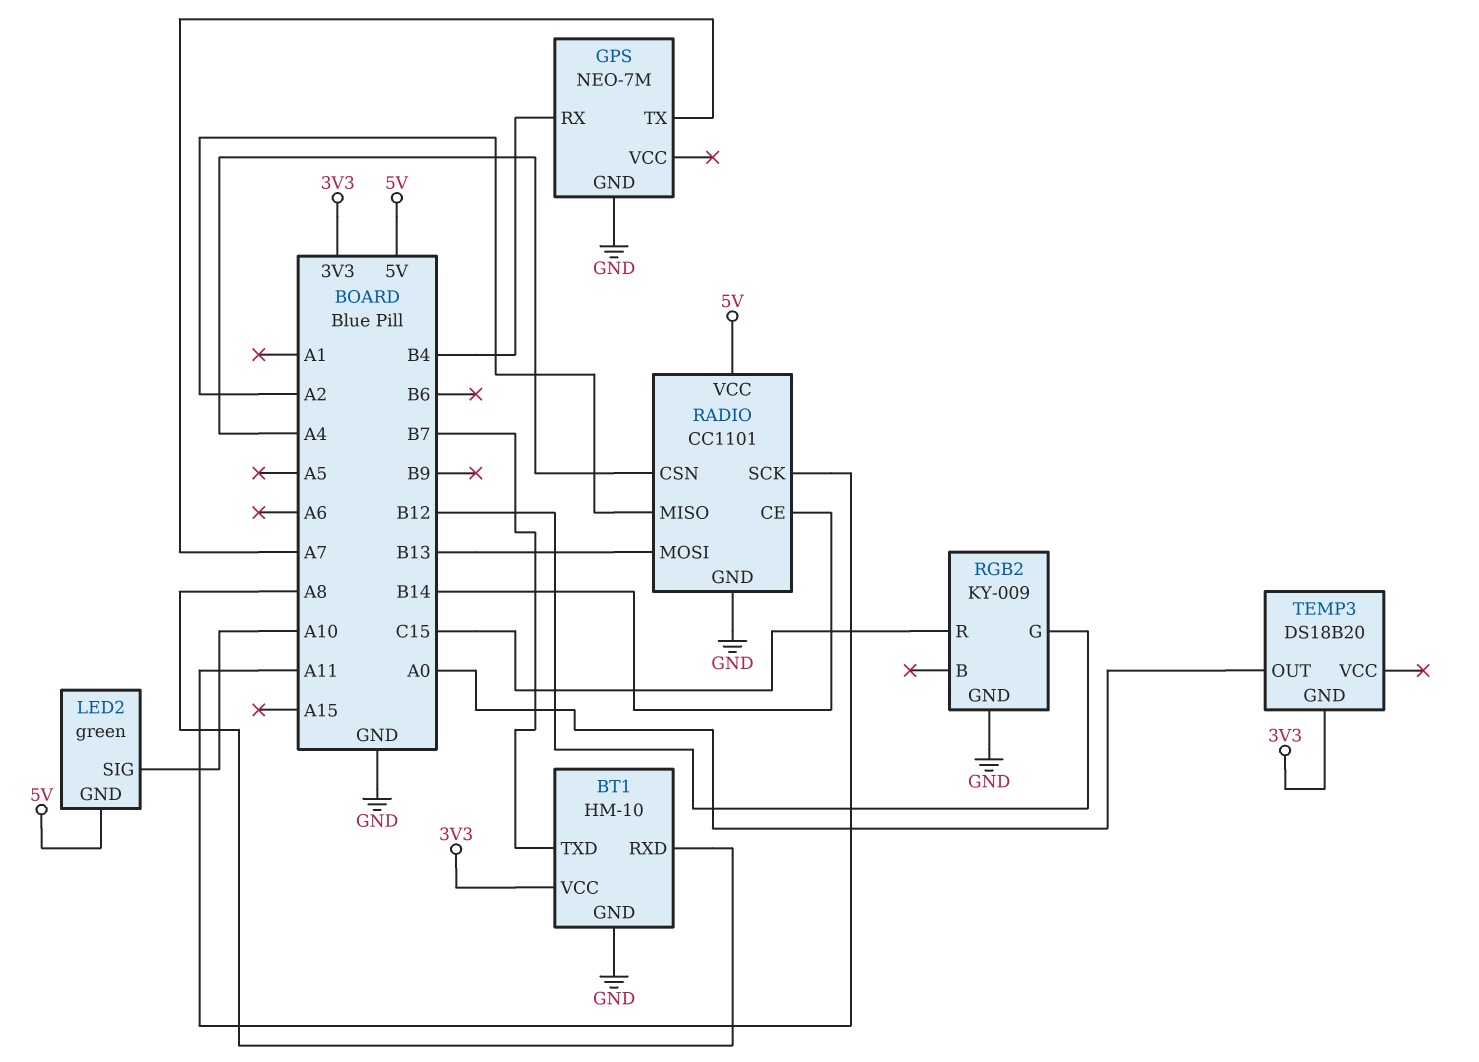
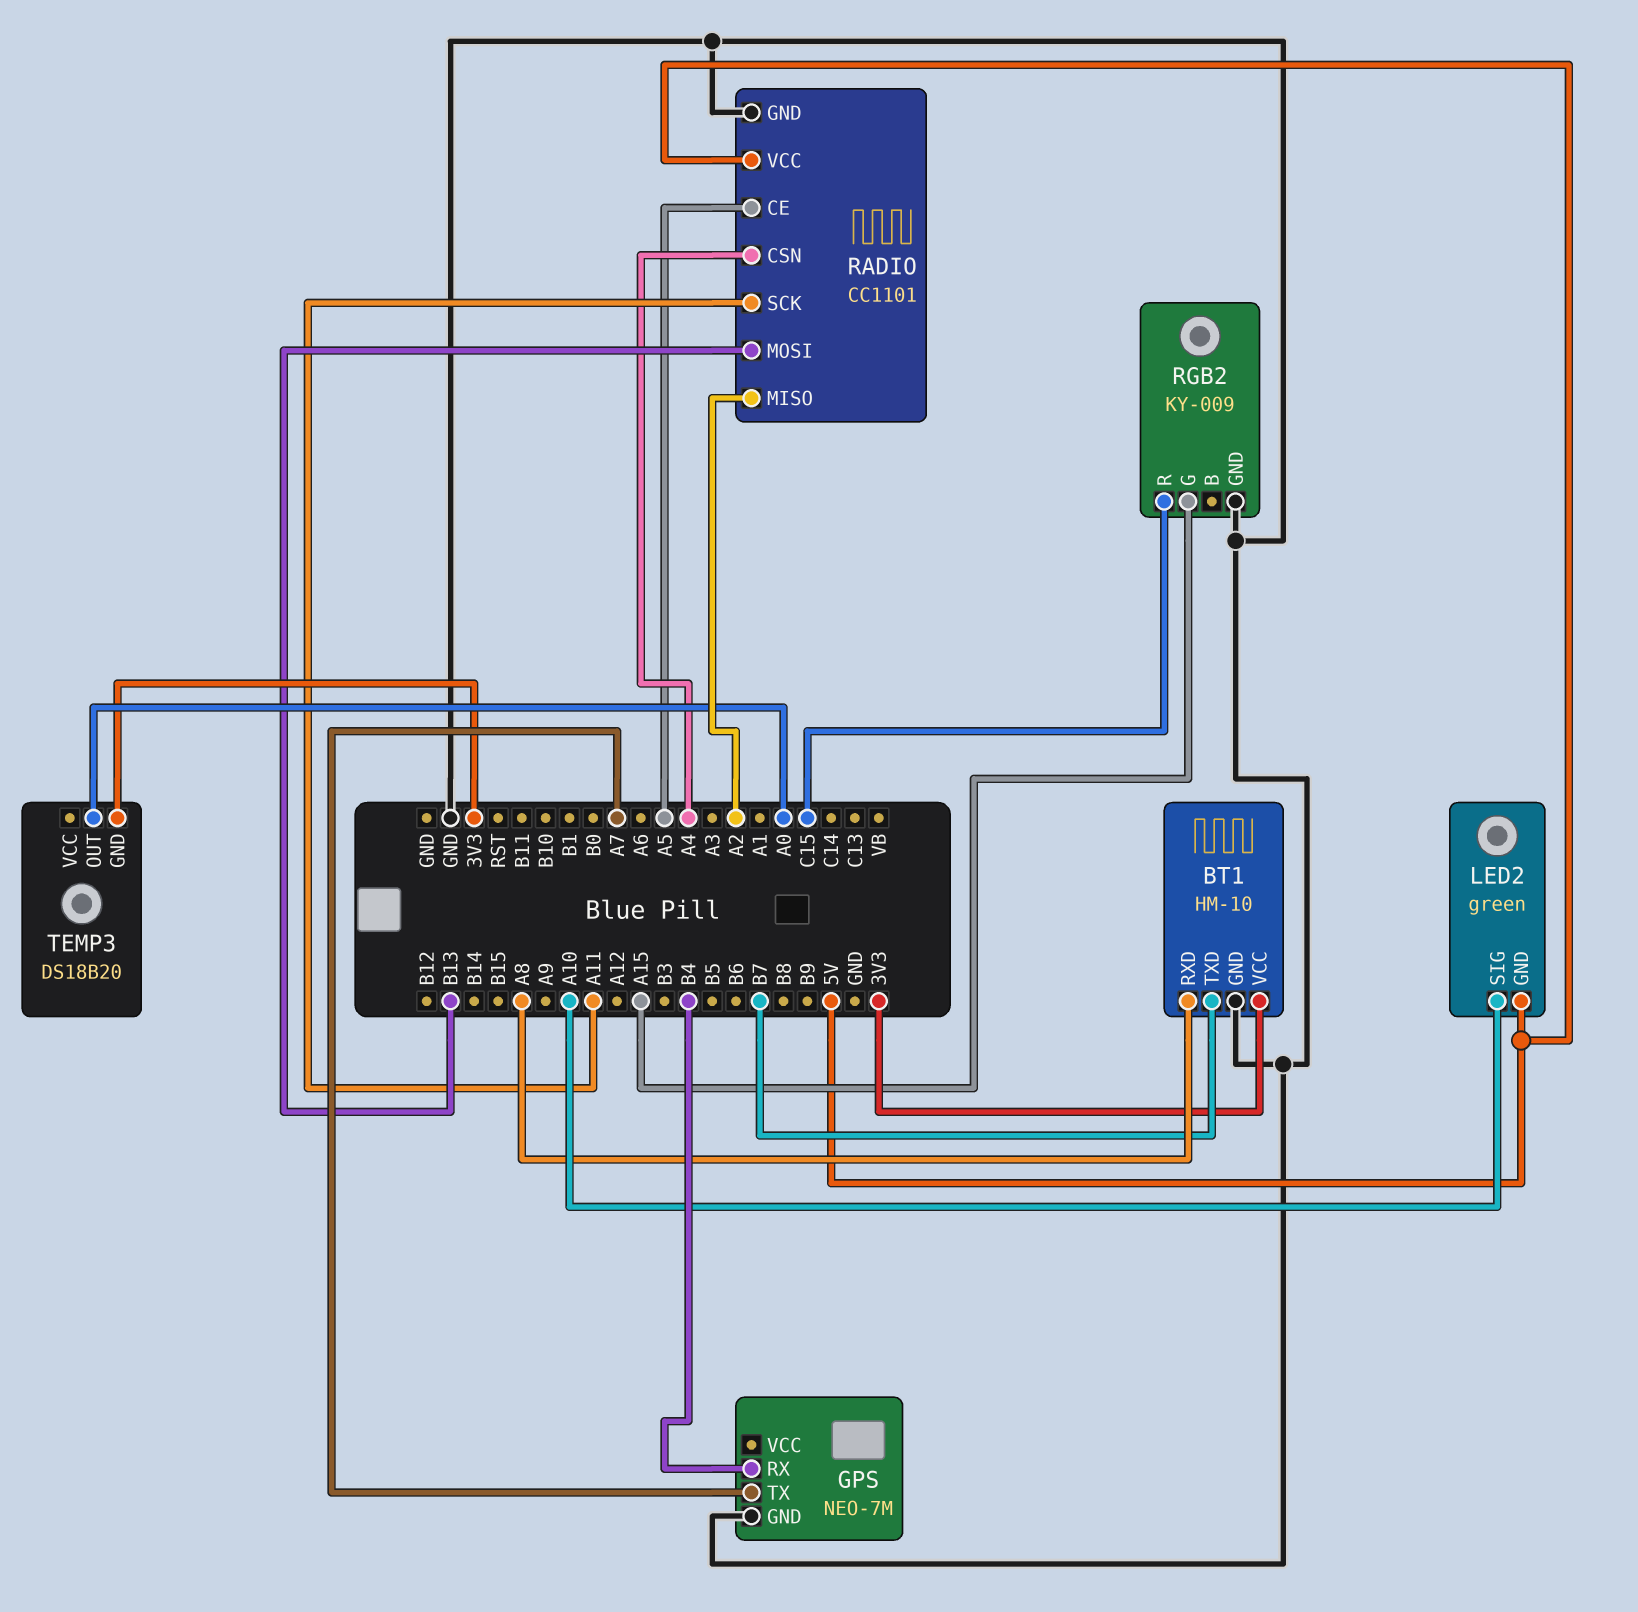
RADIO pin CE: B14 -> A5
RGB2 pin G: B12 -> A15

